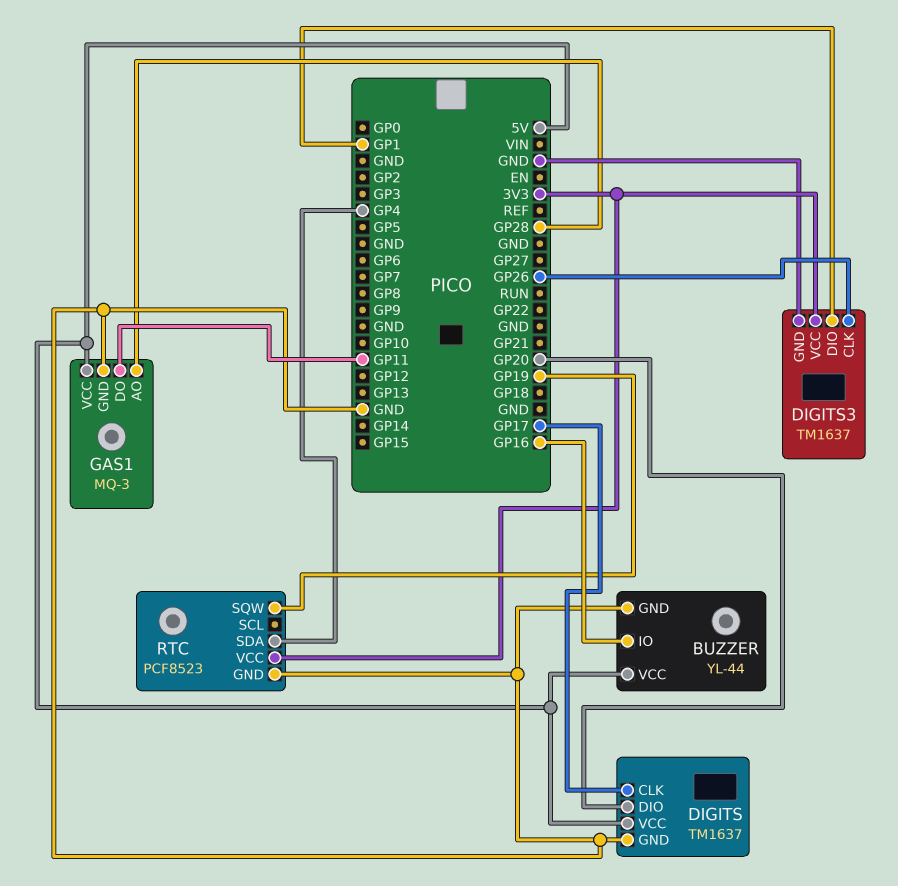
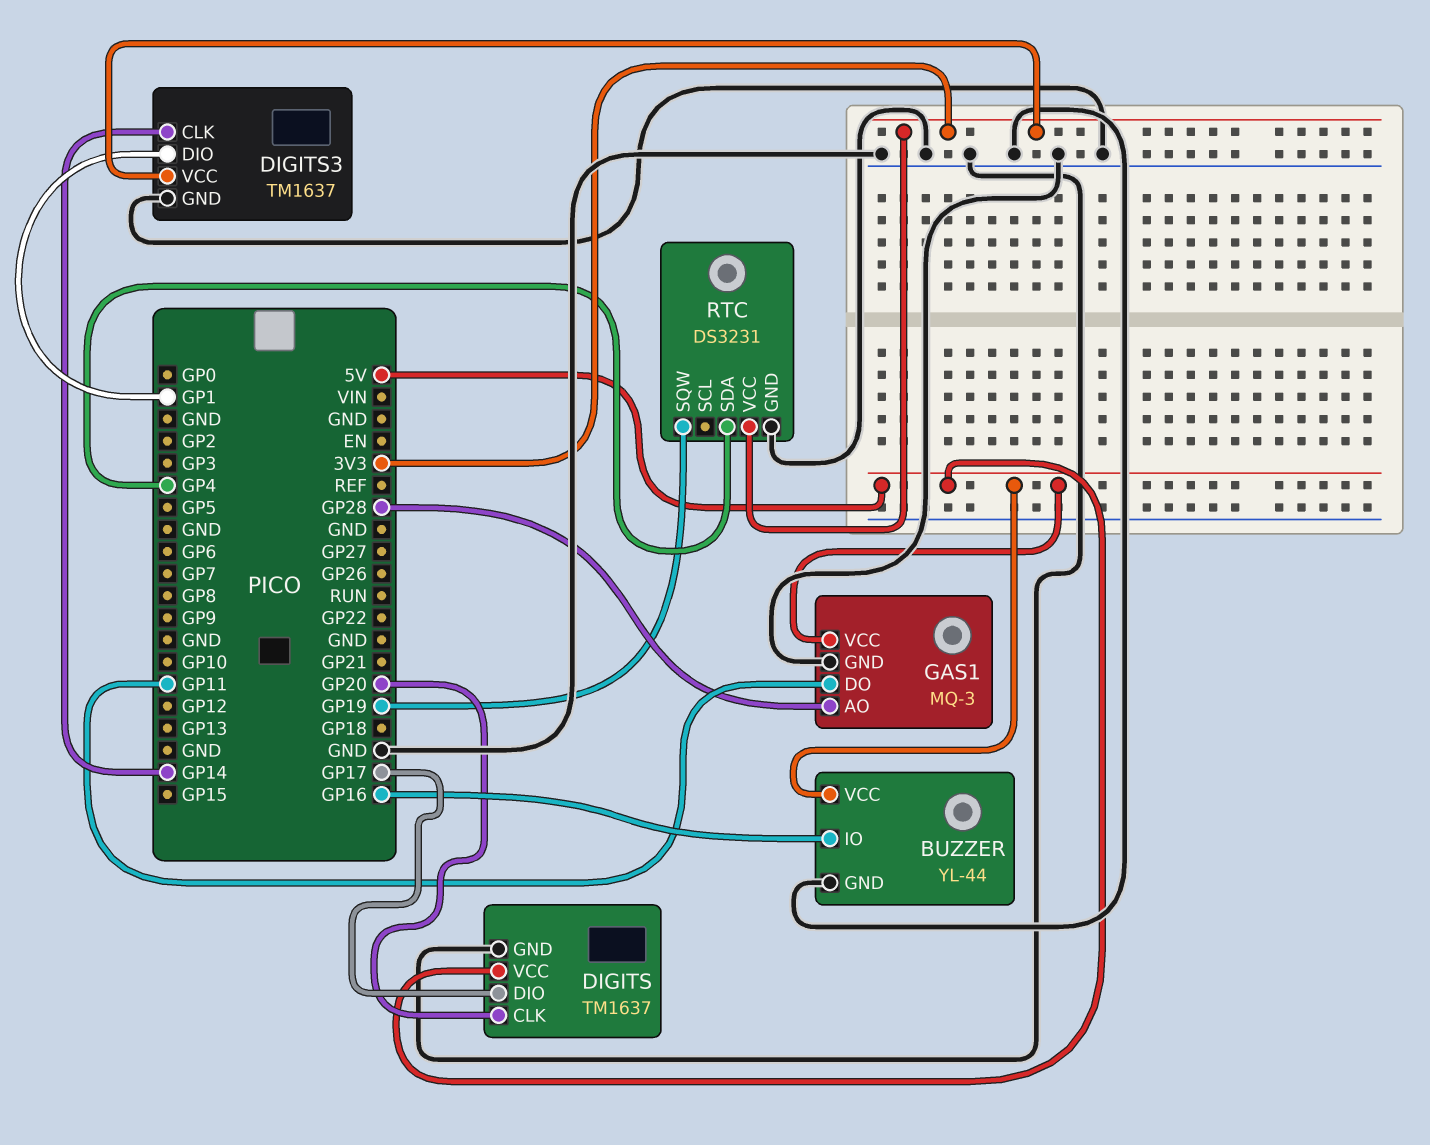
DIGITS pin CLK: GP17 -> GP20
DIGITS pin DIO: GP20 -> GP17
DIGITS3 pin CLK: GP26 -> GP14
RTC: PCF8523 -> DS3231

